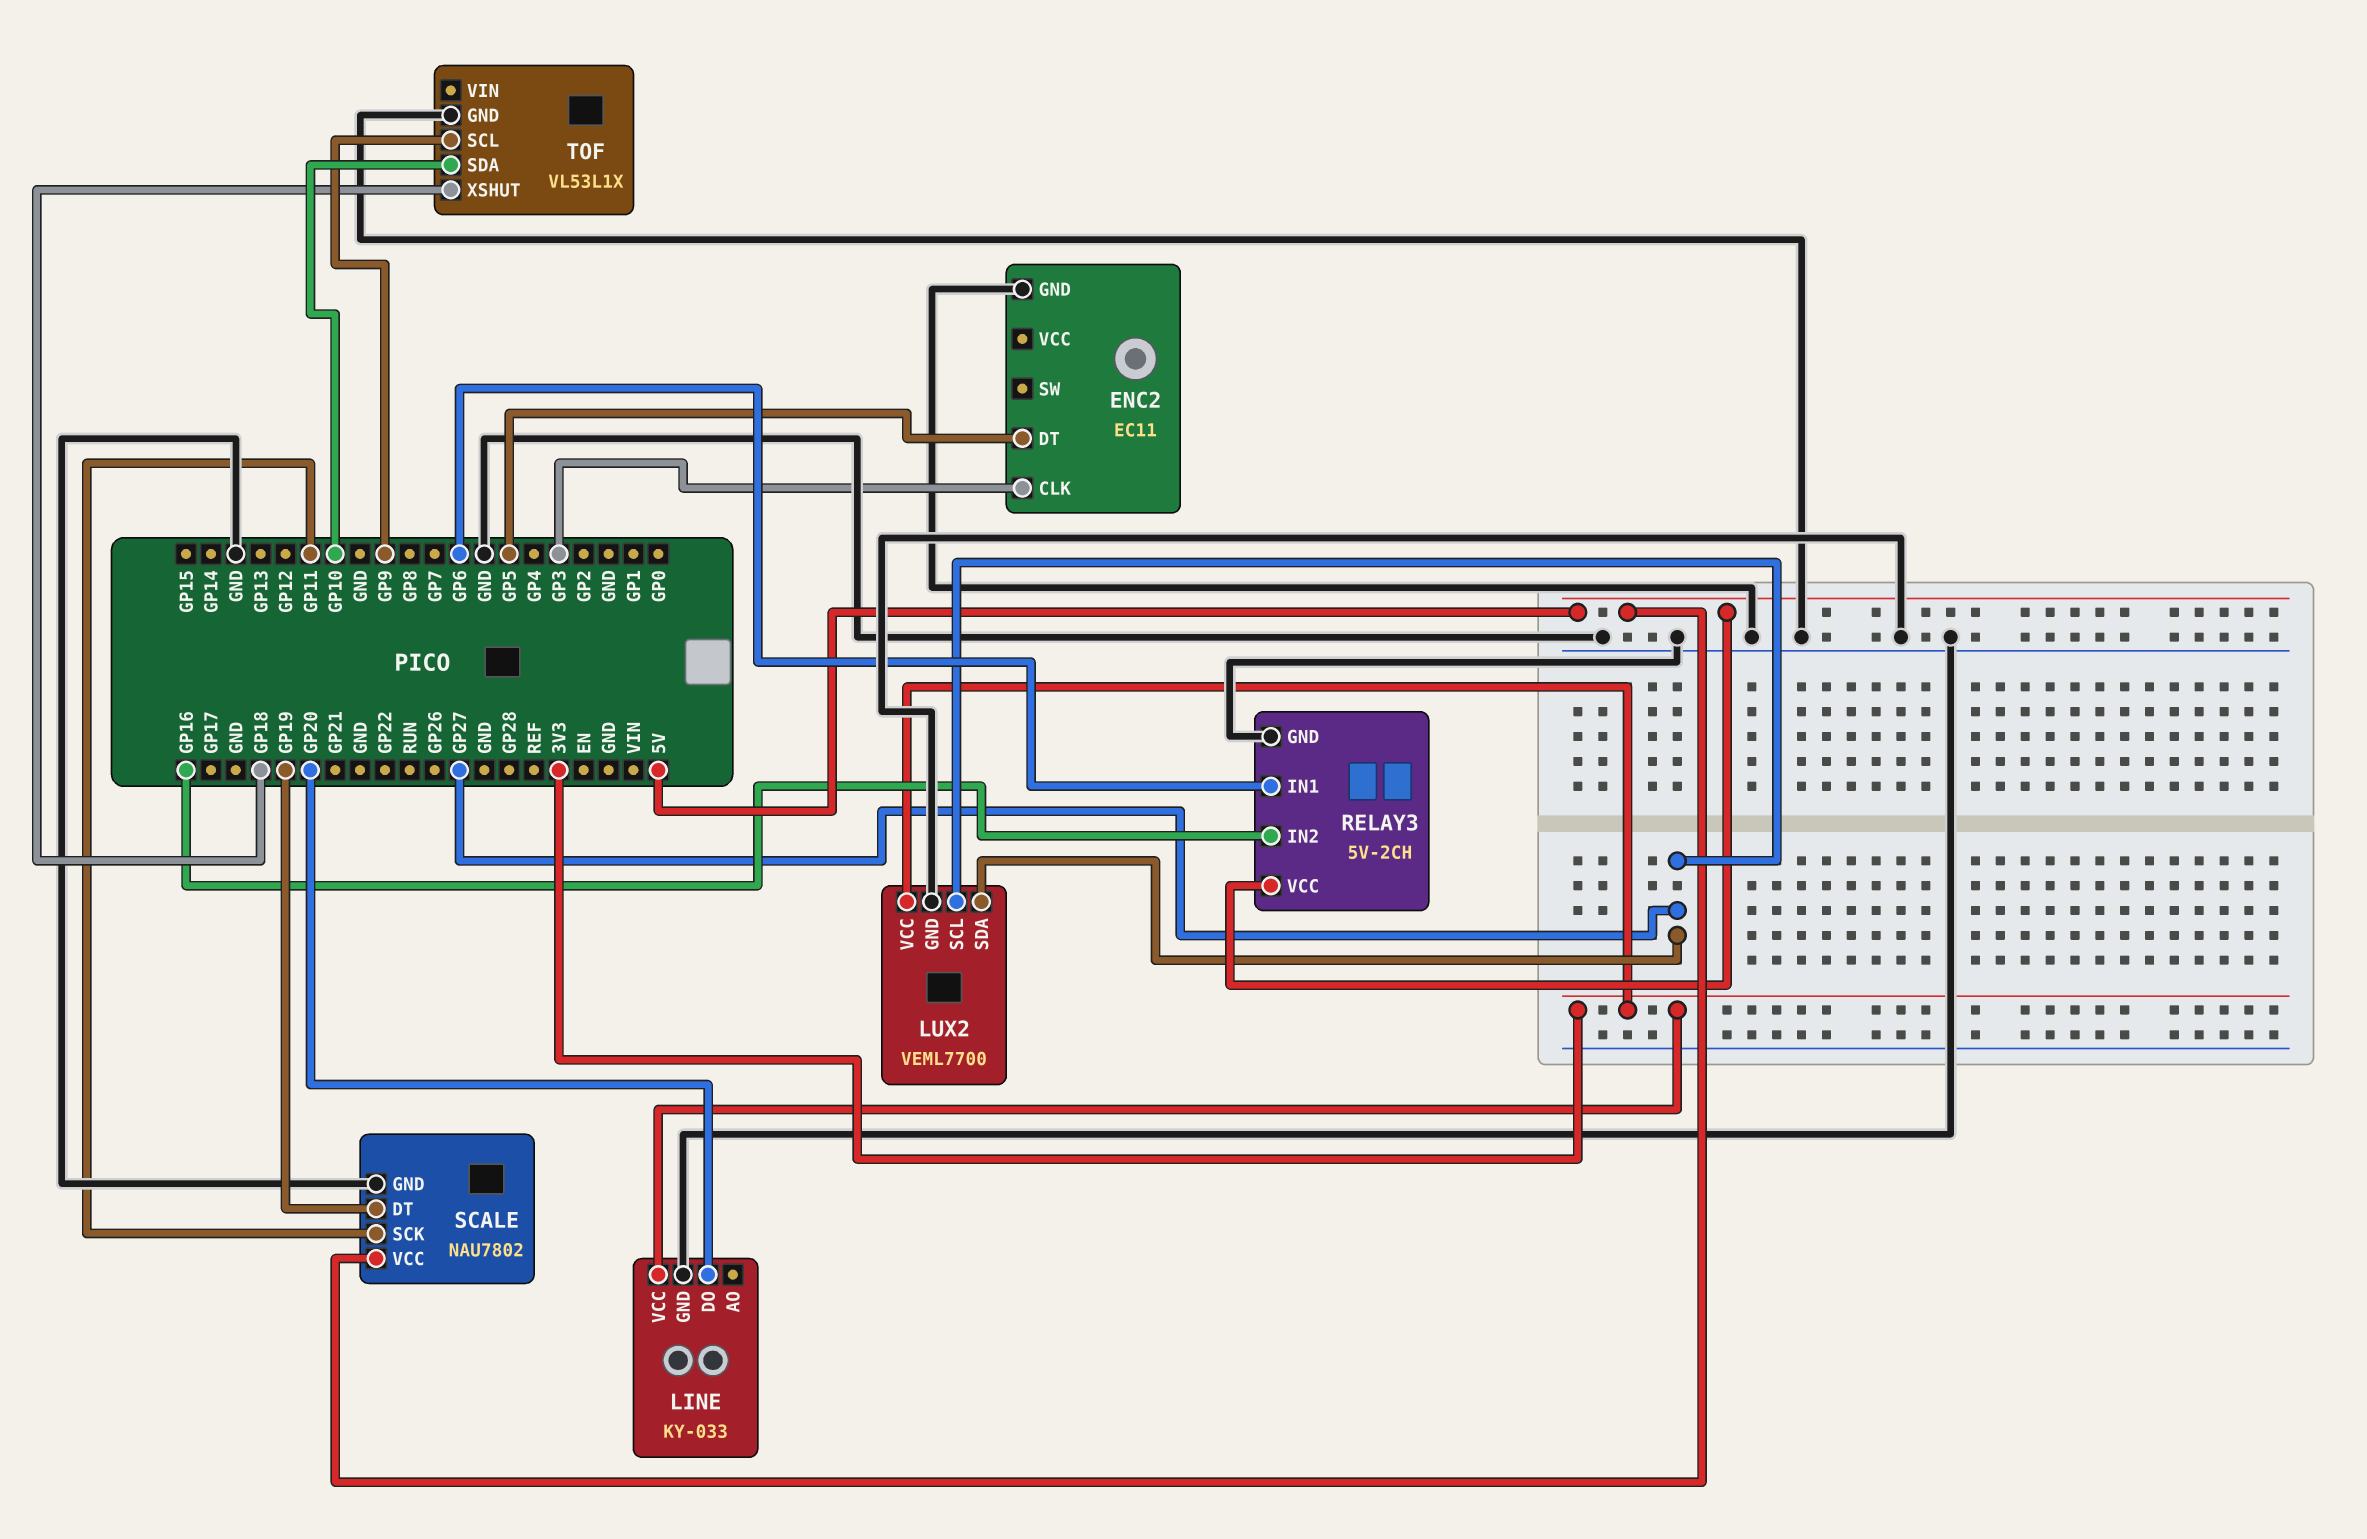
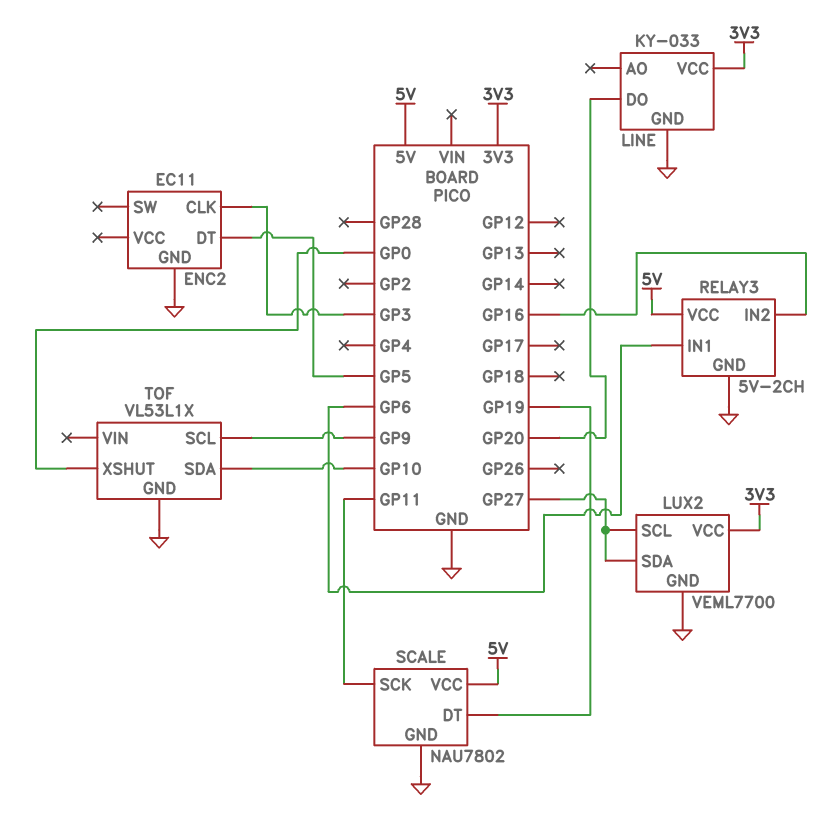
TOF pin XSHUT: GP18 -> GP0

